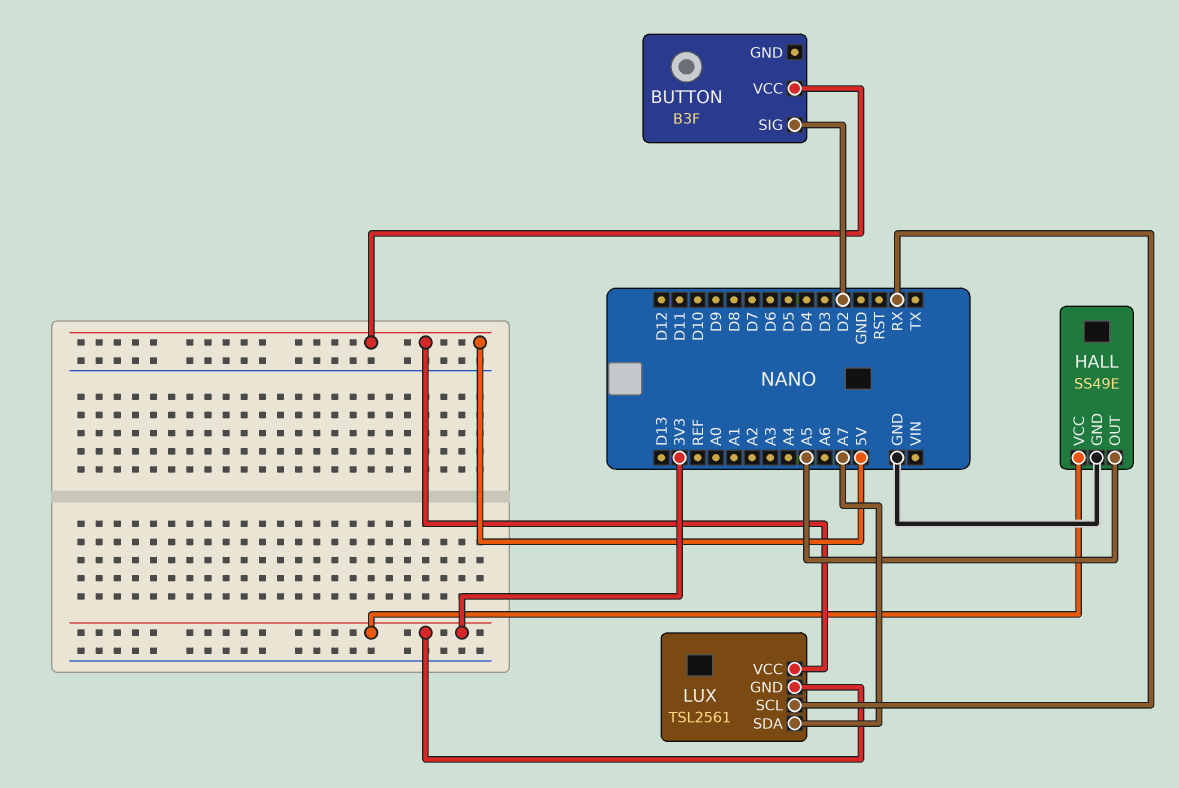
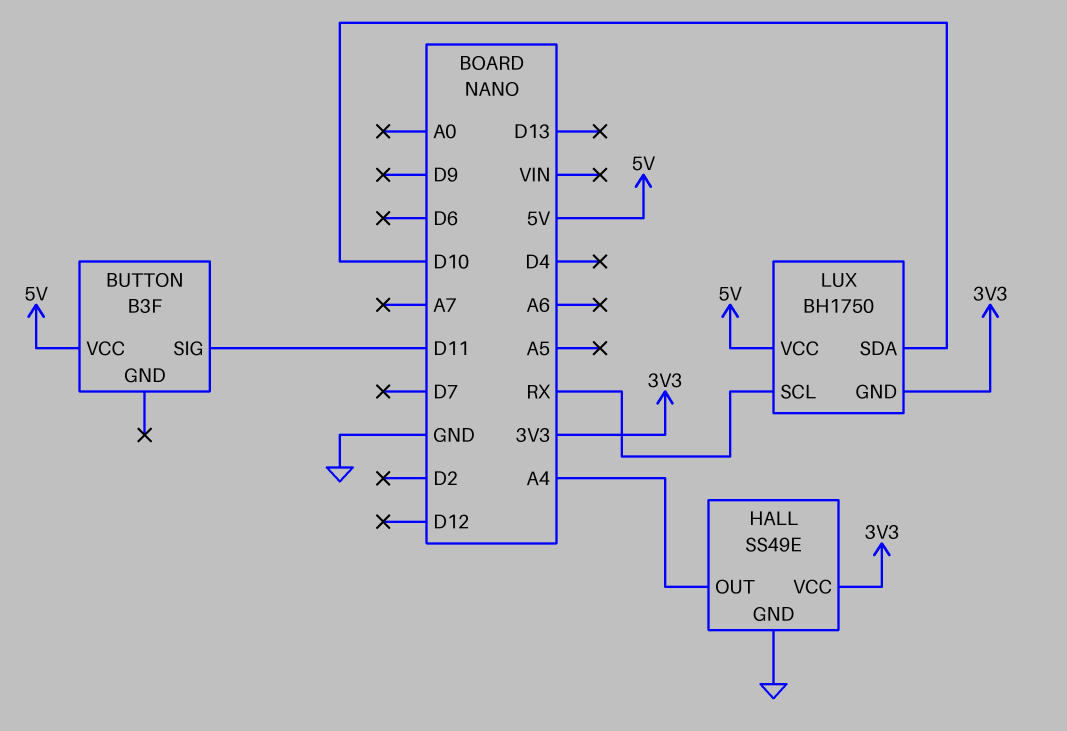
BUTTON pin SIG: D2 -> D11
HALL pin OUT: A5 -> A4
LUX: TSL2561 -> BH1750
LUX pin SDA: A7 -> D10

